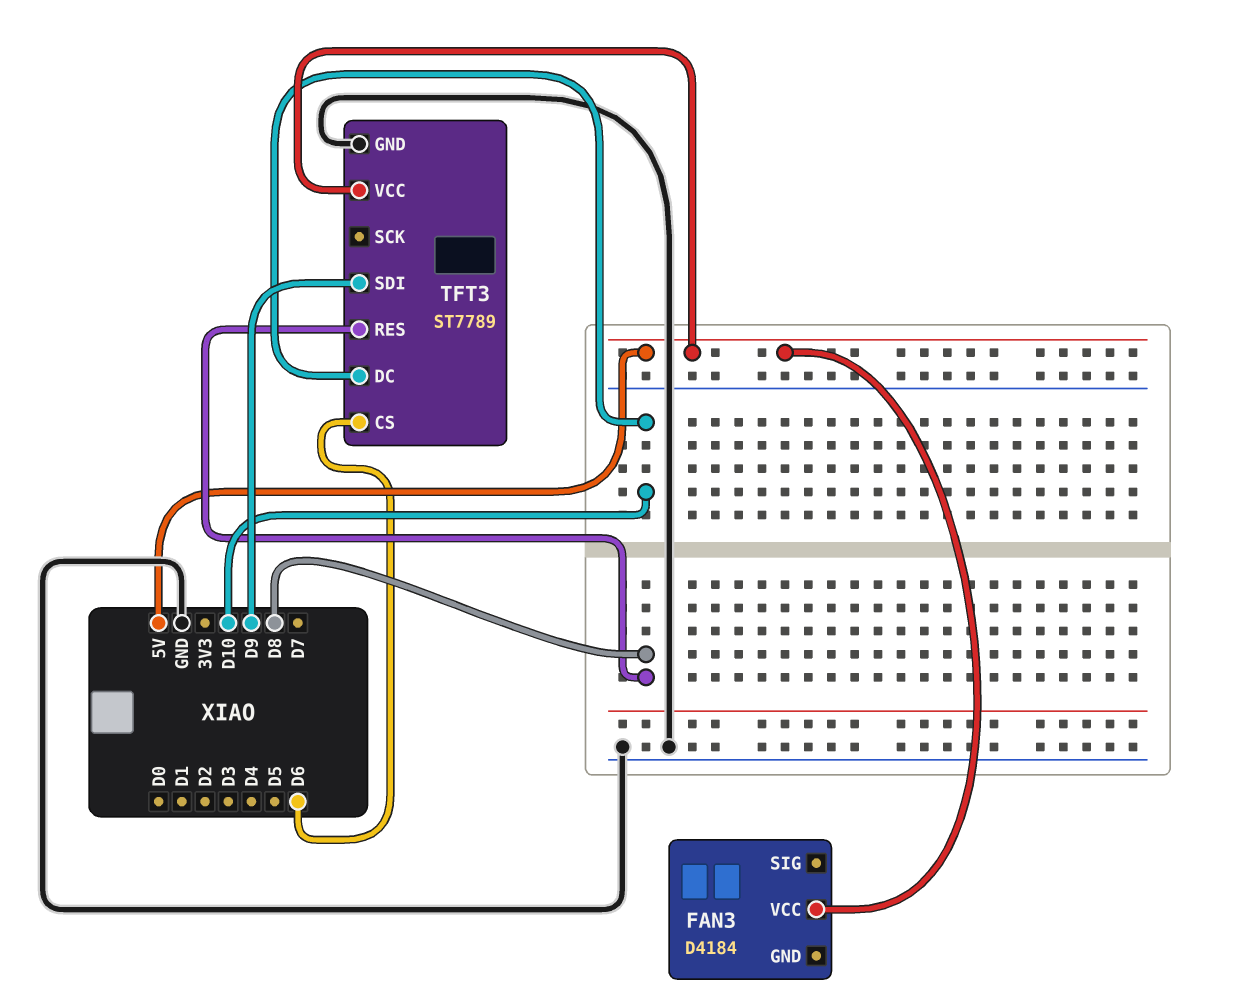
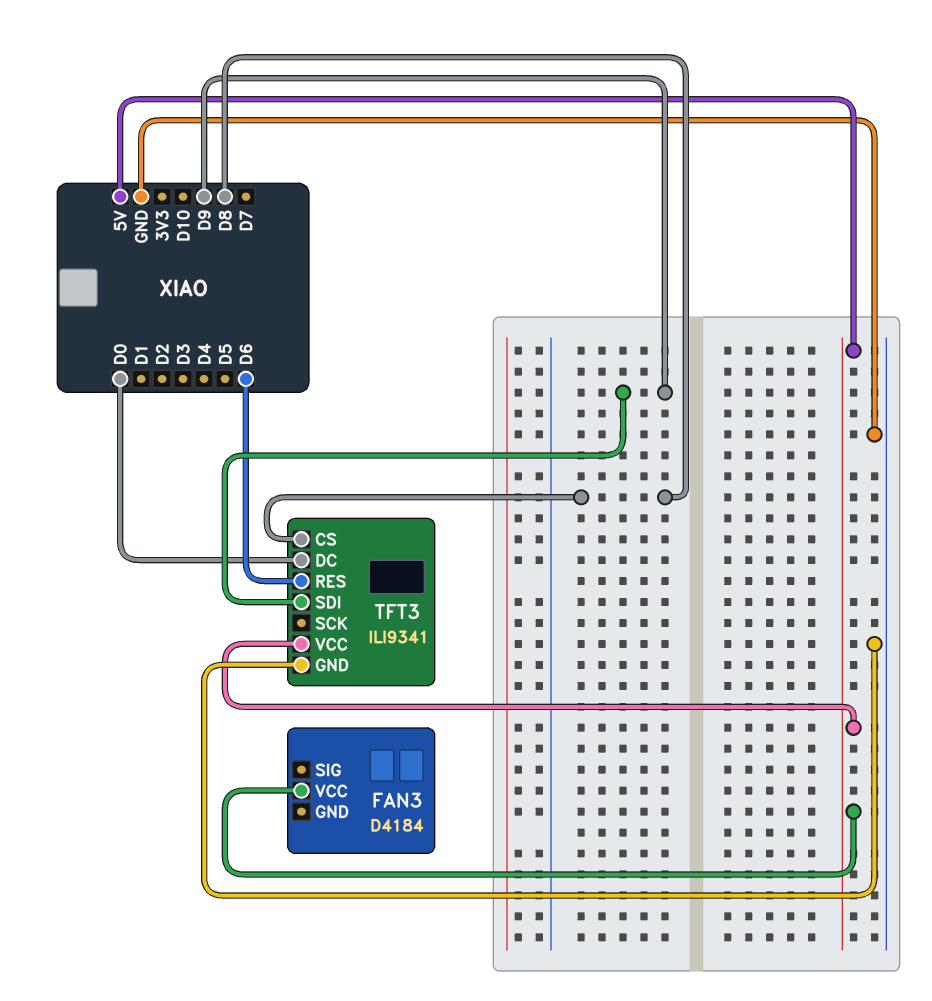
TFT3: ST7789 -> ILI9341
TFT3 pin CS: D6 -> D8
TFT3 pin DC: D10 -> D0
TFT3 pin RES: D8 -> D6

